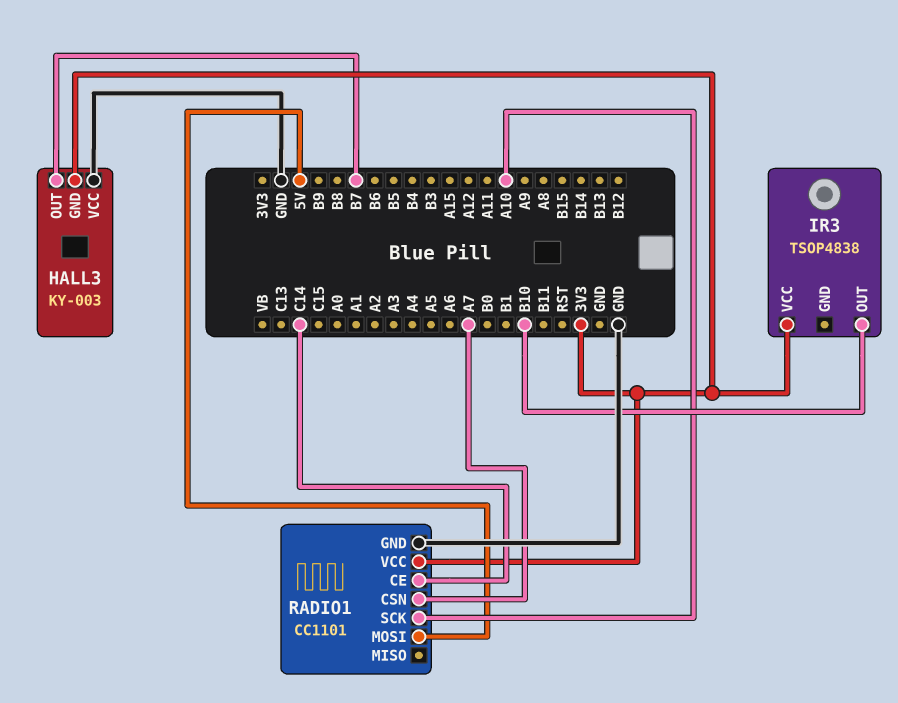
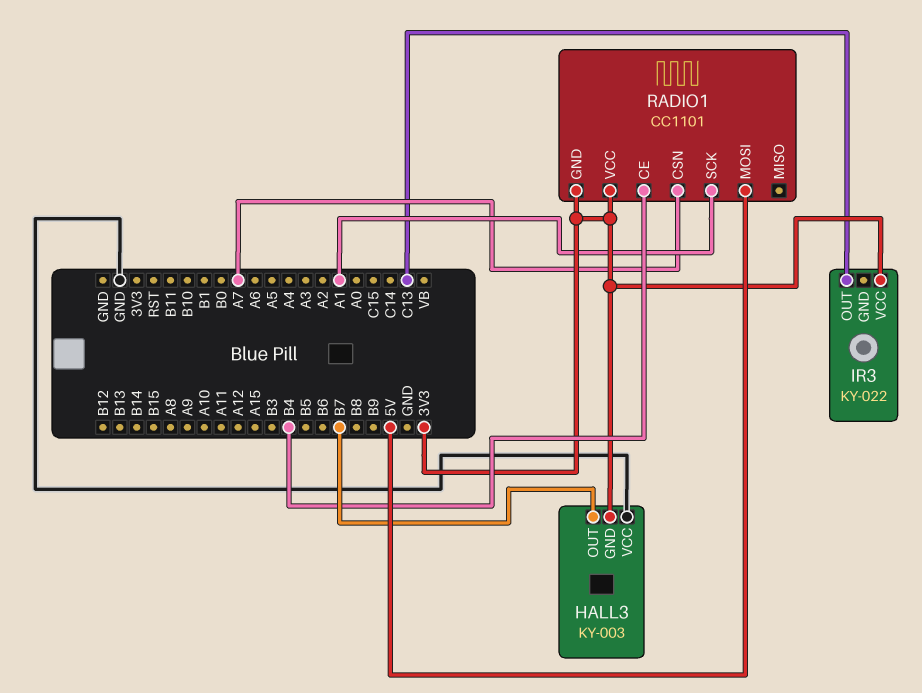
IR3: TSOP4838 -> KY-022
IR3 pin OUT: B10 -> C13
RADIO1 pin CE: C14 -> B4
RADIO1 pin GND: GND -> 3V3
RADIO1 pin SCK: A10 -> A1

